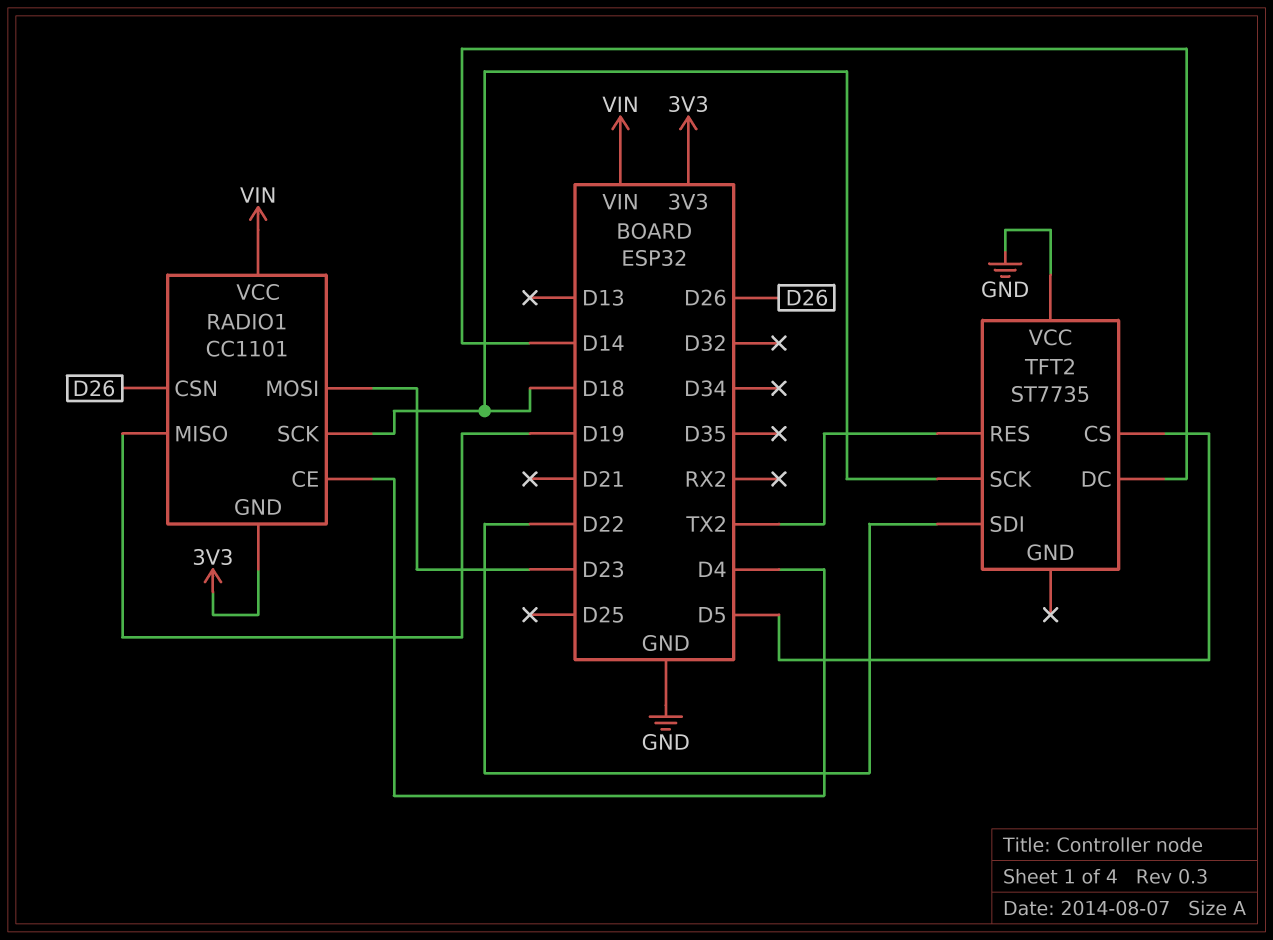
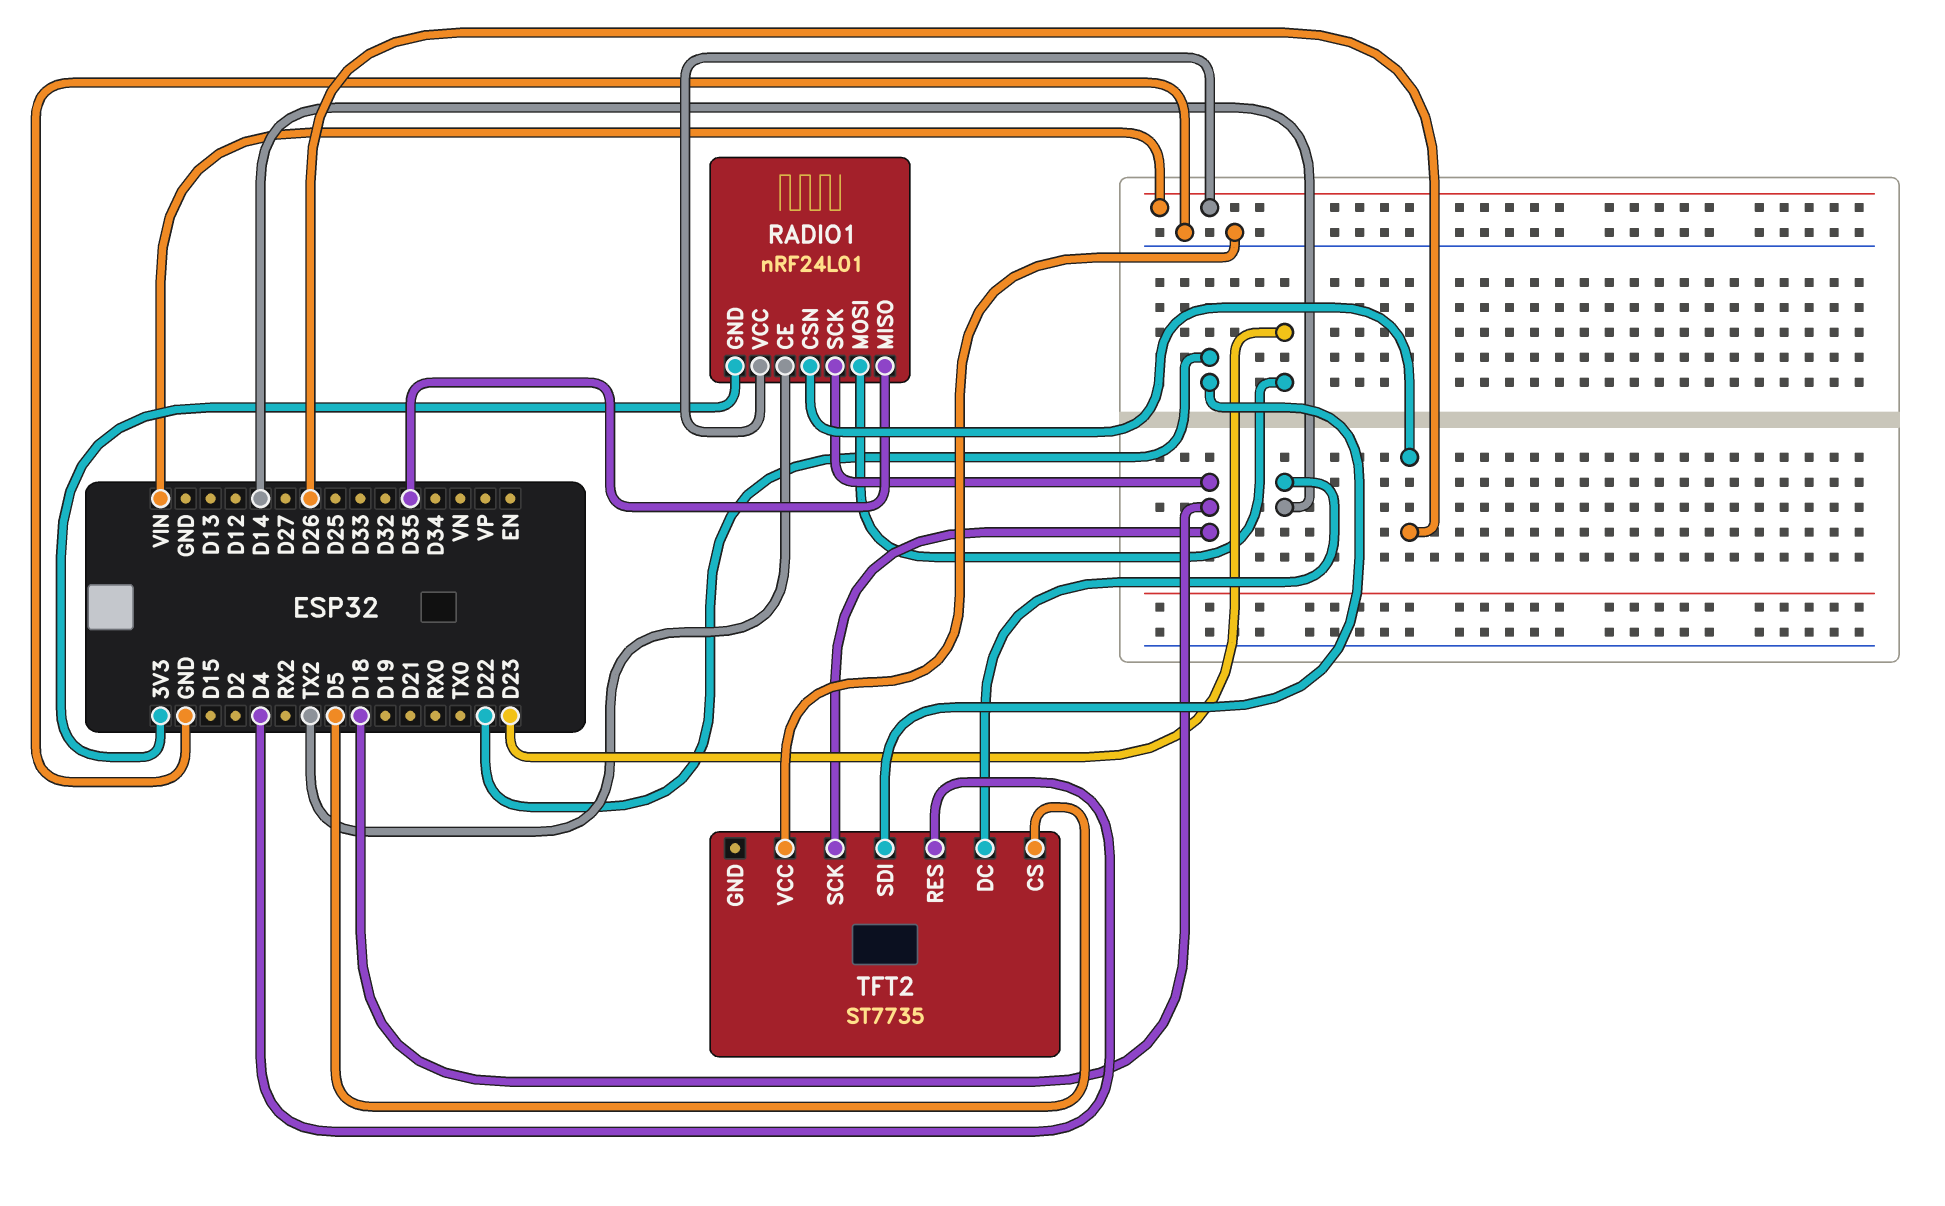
RADIO1: CC1101 -> nRF24L01
RADIO1 pin CE: D4 -> TX2
RADIO1 pin MISO: D19 -> D35
TFT2 pin RES: TX2 -> D4

